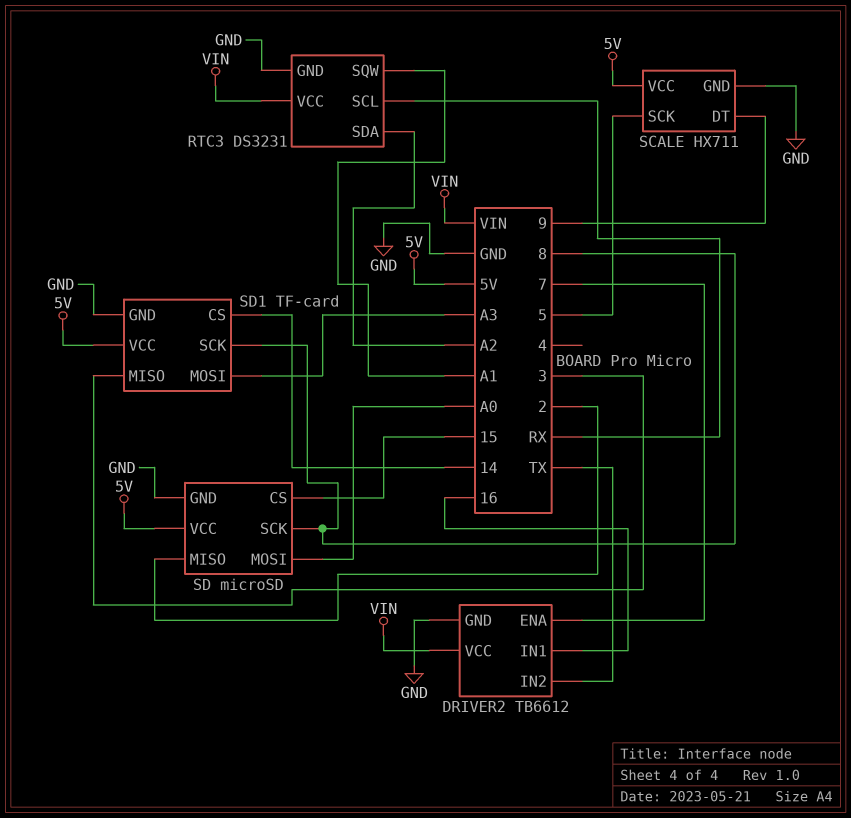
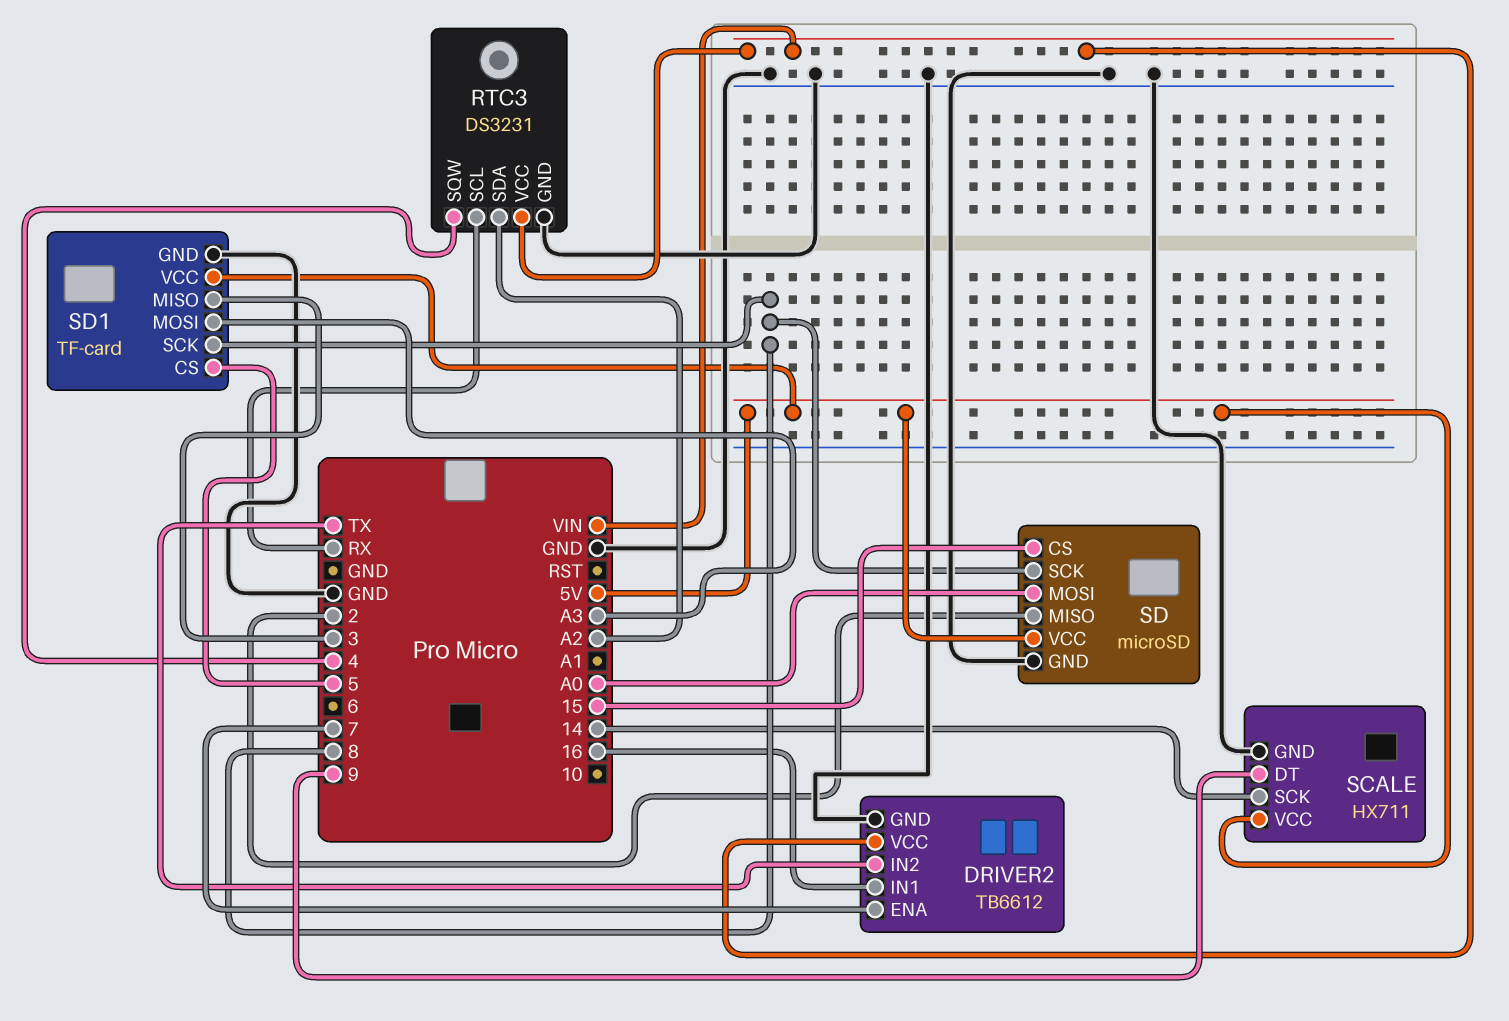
RTC3 pin SQW: A1 -> 4
SCALE pin SCK: 5 -> 14
SD1 pin CS: 14 -> 5

